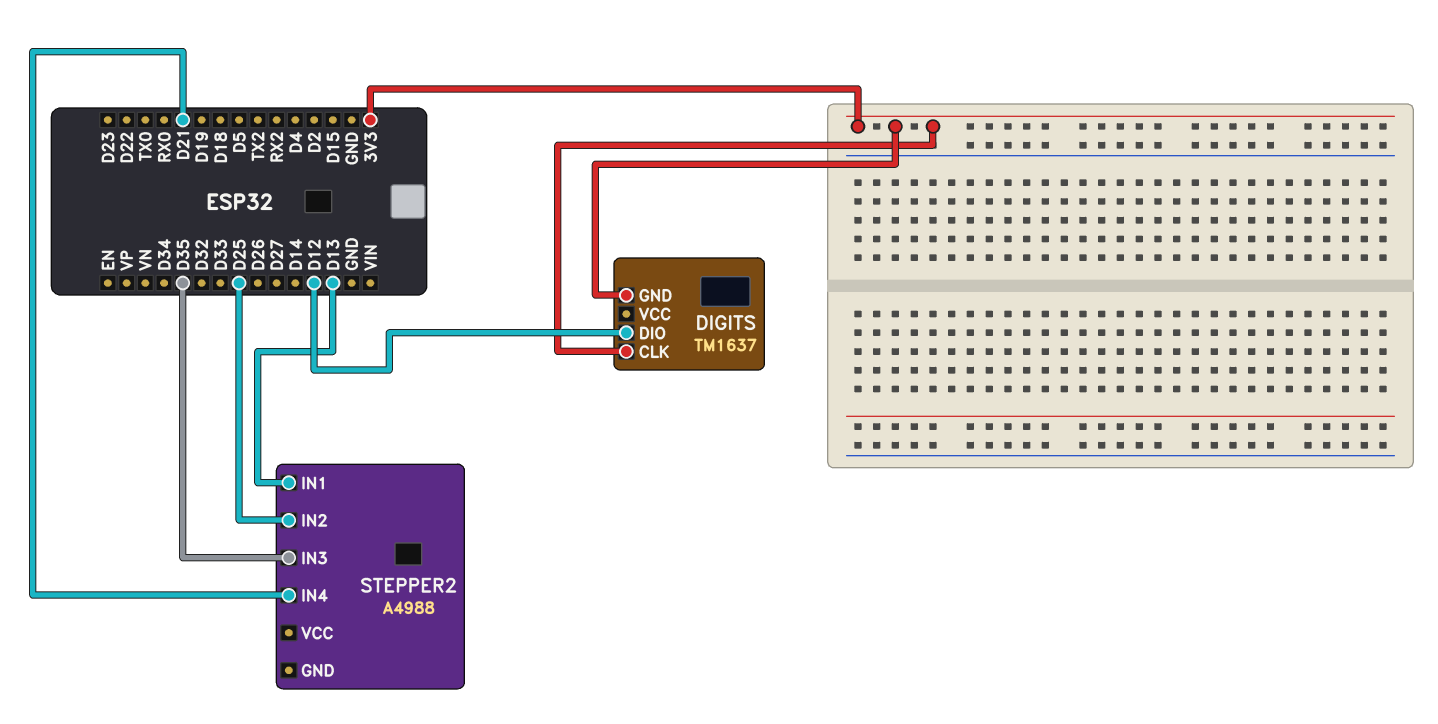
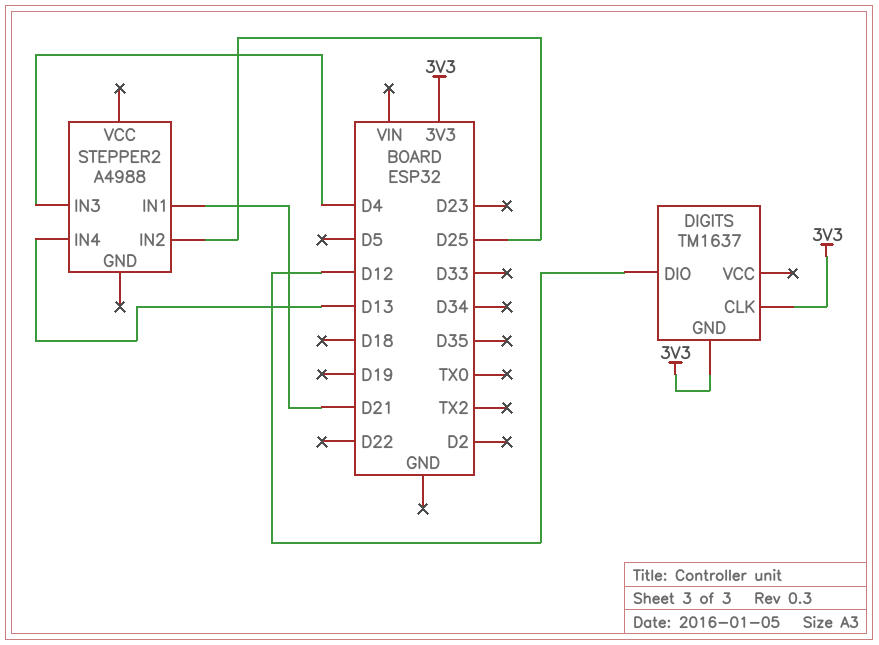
STEPPER2 pin IN1: D13 -> D21
STEPPER2 pin IN3: D35 -> D4
STEPPER2 pin IN4: D21 -> D13

